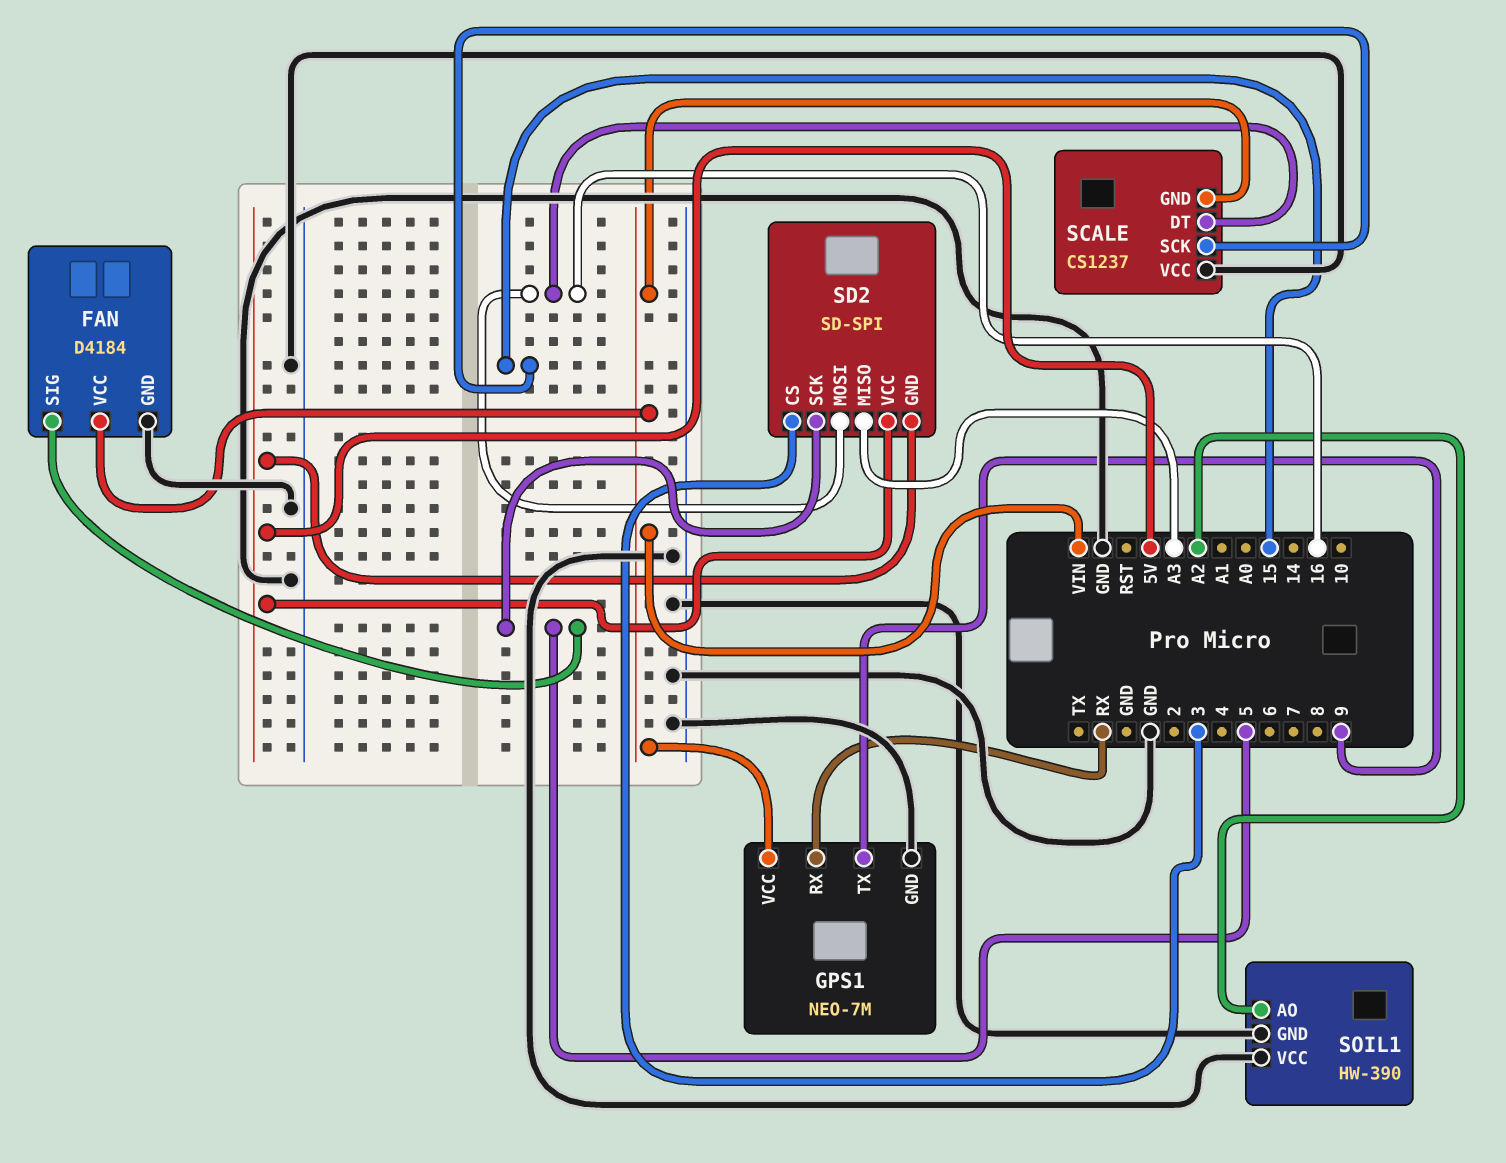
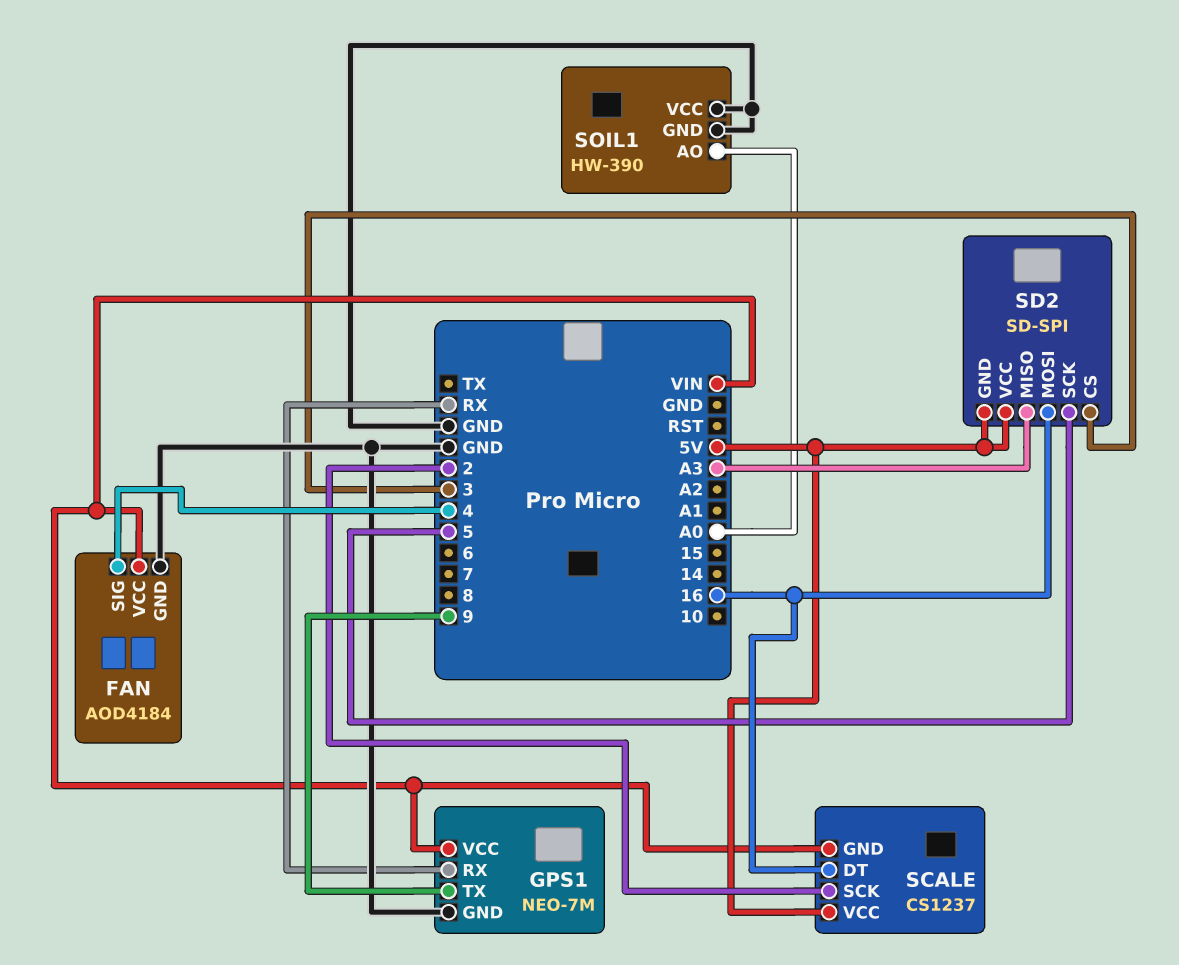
FAN: D4184 -> AOD4184
FAN pin SIG: 5 -> 4
SCALE pin SCK: 15 -> 2
SCALE pin VCC: GND -> 5V
SOIL1 pin AO: A2 -> A0

